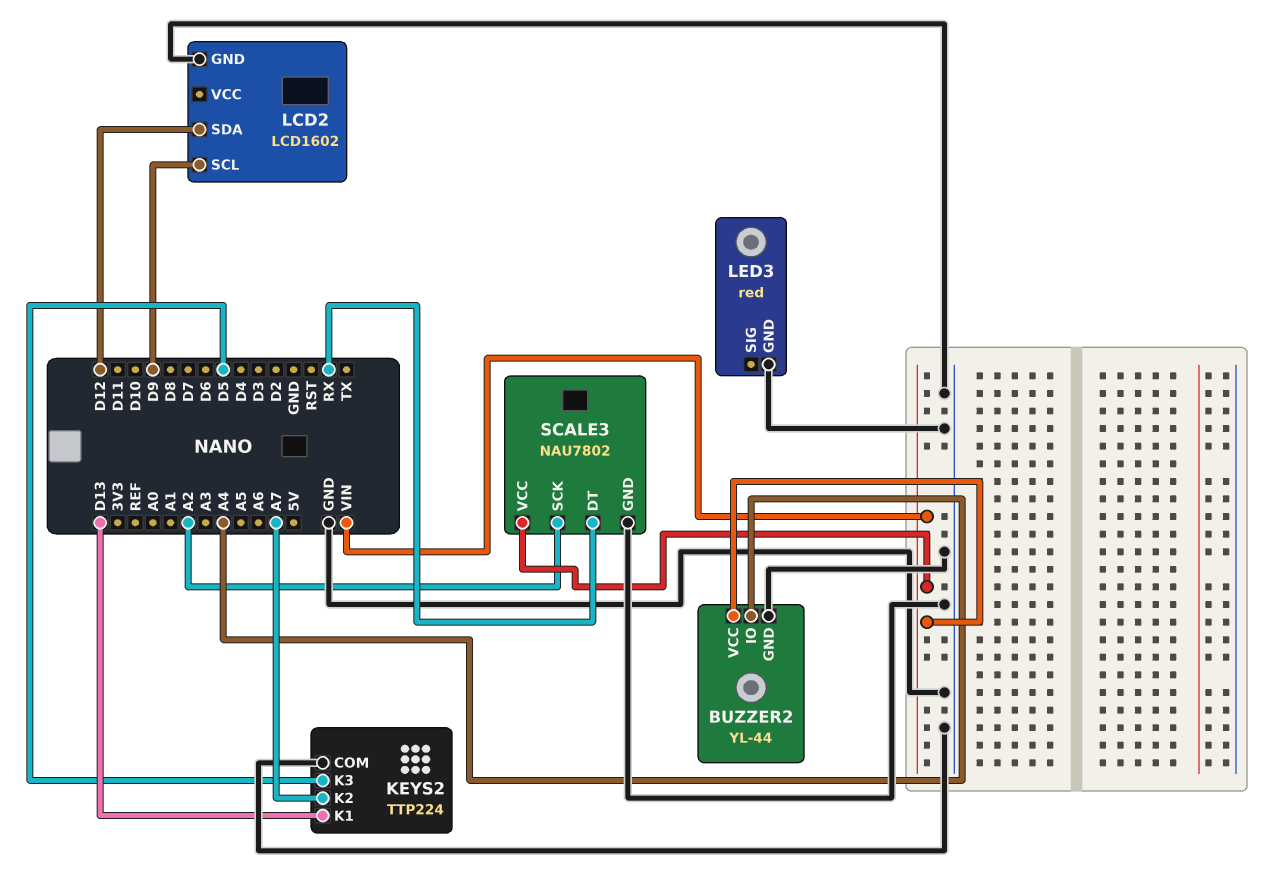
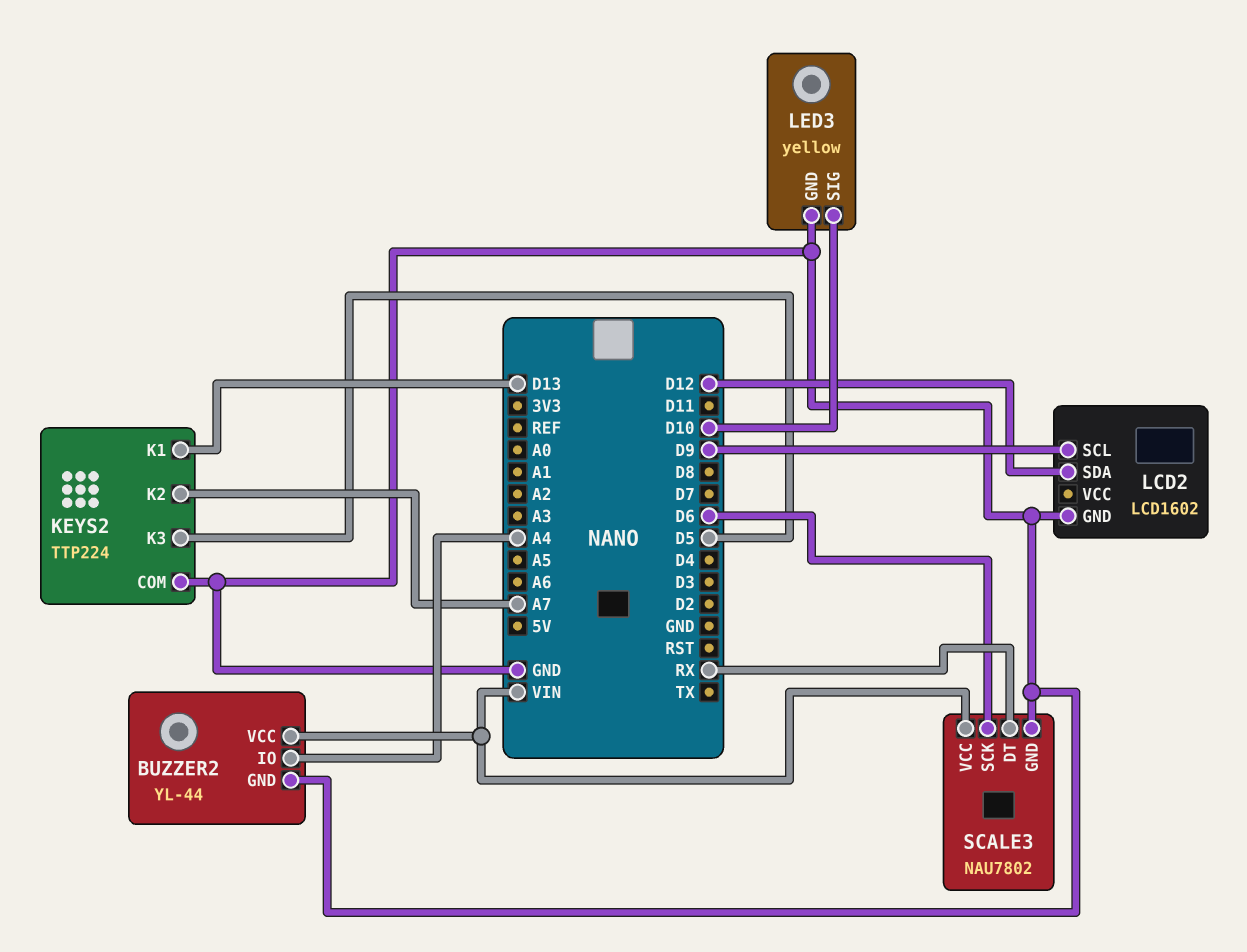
LED3: red -> yellow
LED3 pin SIG: none -> D10
SCALE3 pin SCK: A2 -> D6

